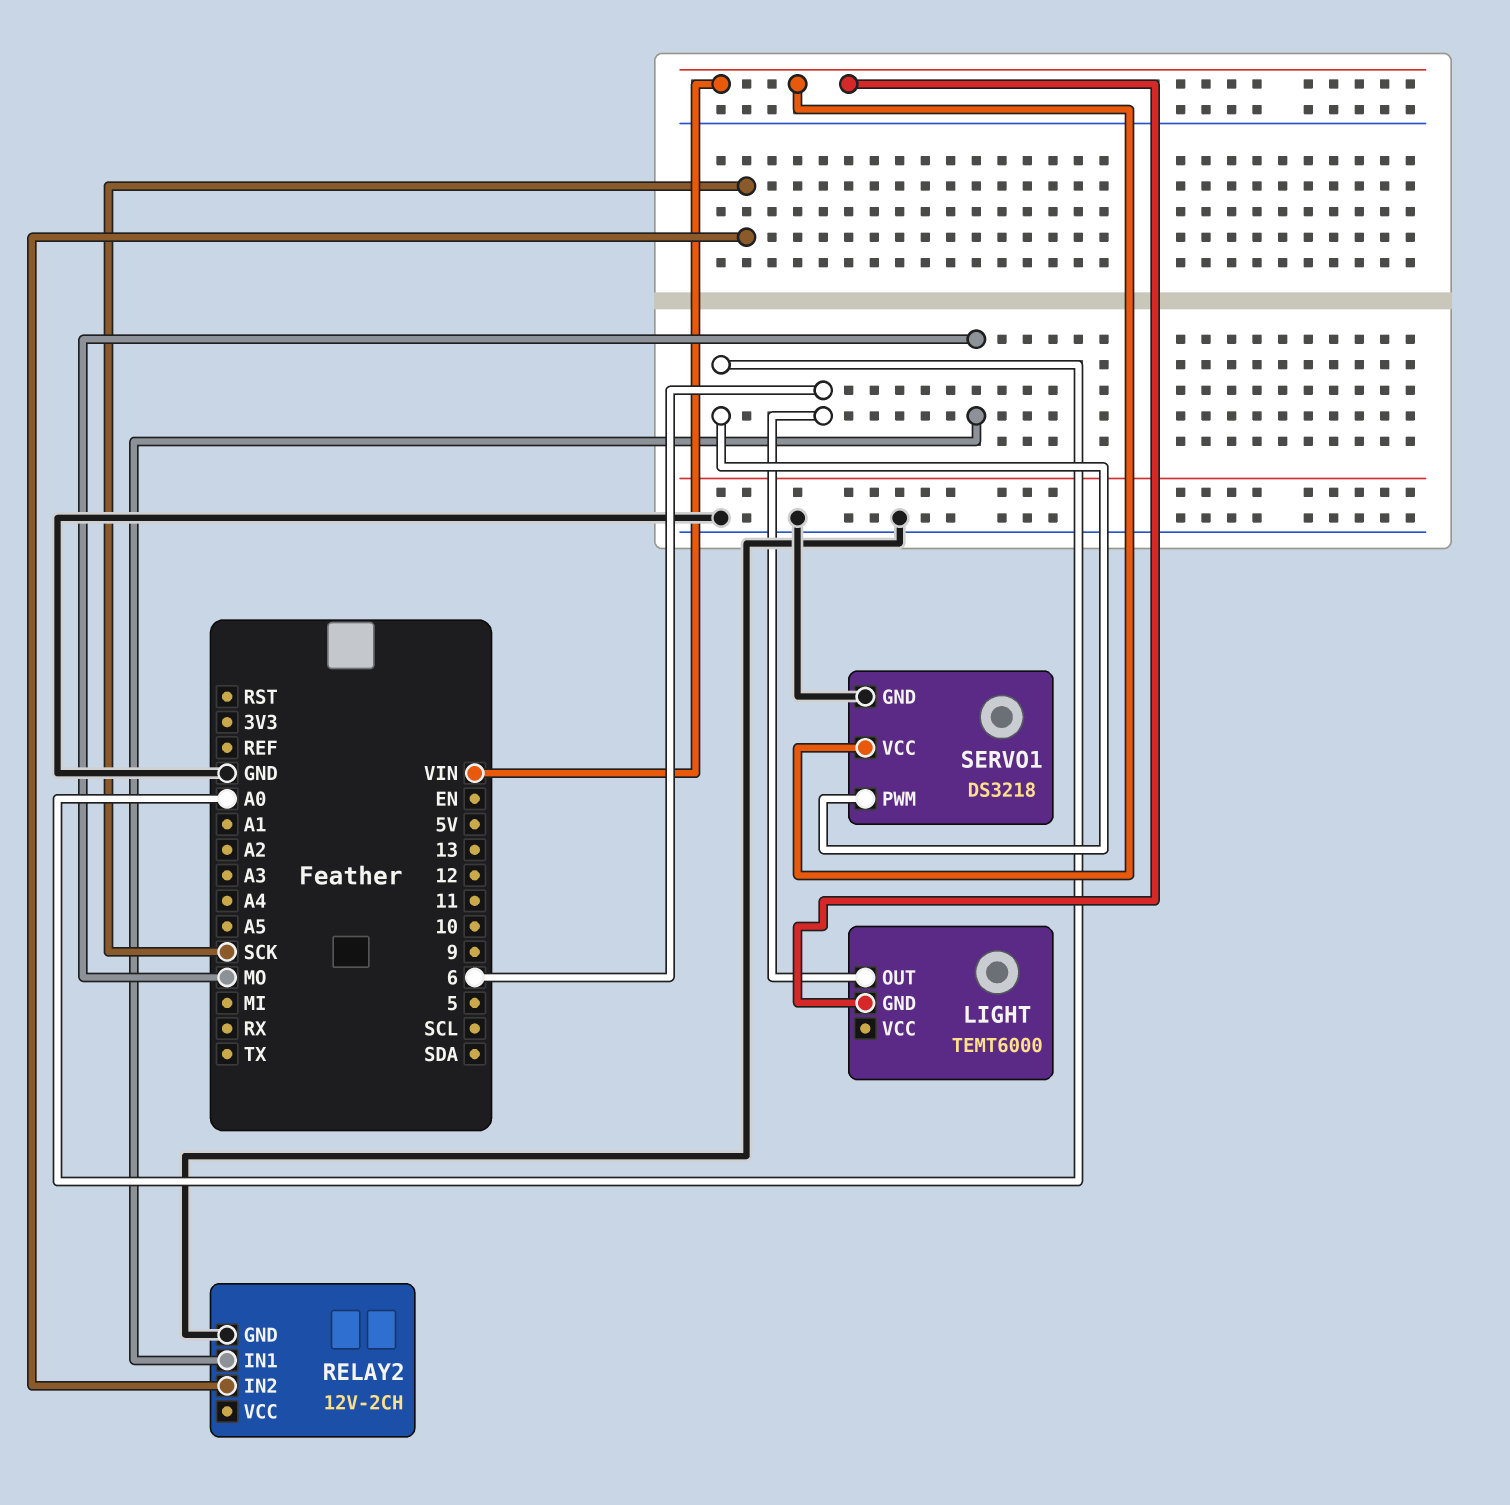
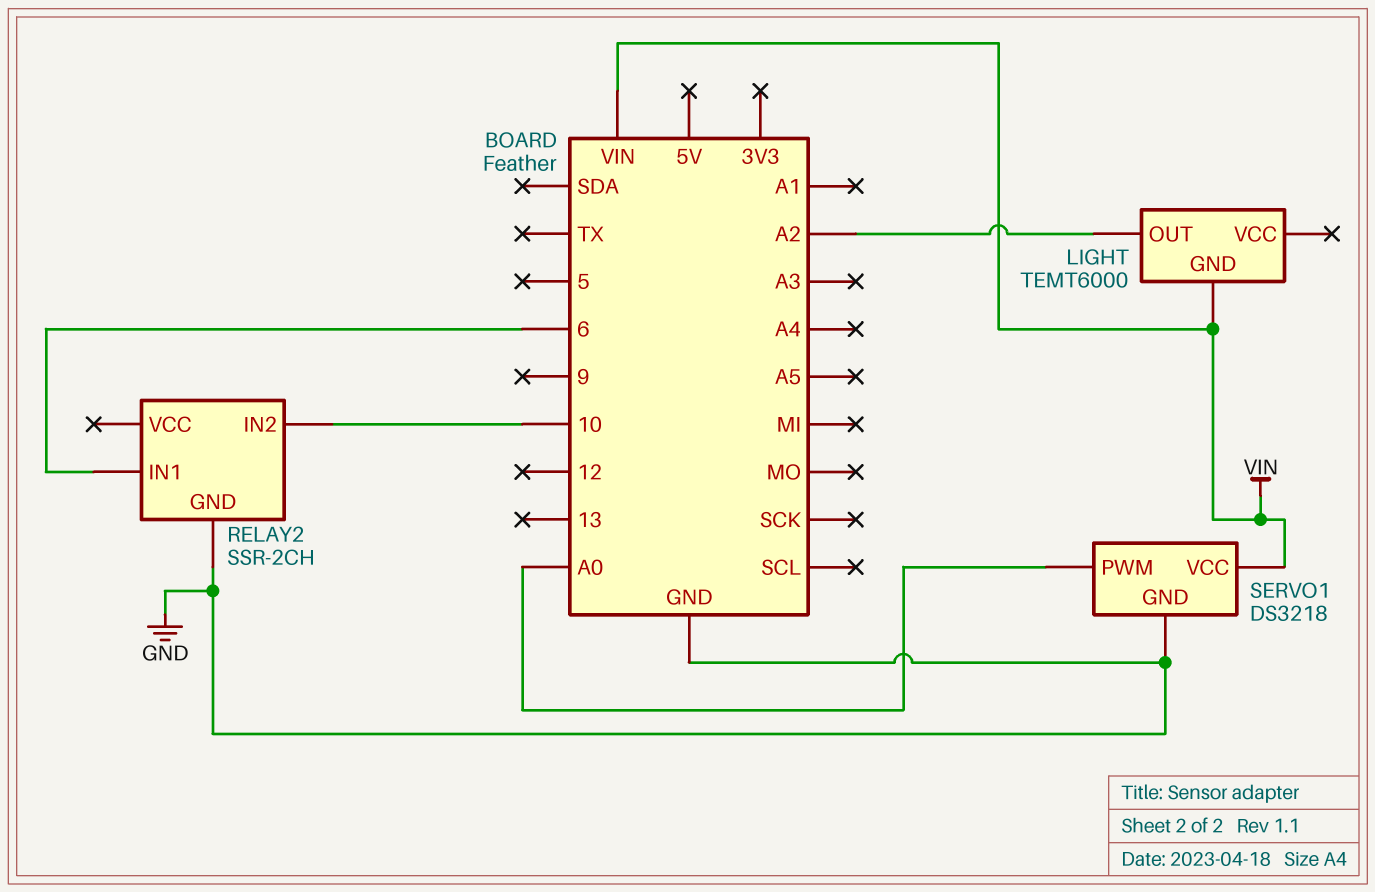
LIGHT pin OUT: 6 -> A2
RELAY2: 12V-2CH -> SSR-2CH
RELAY2 pin IN1: MO -> 6
RELAY2 pin IN2: SCK -> 10

